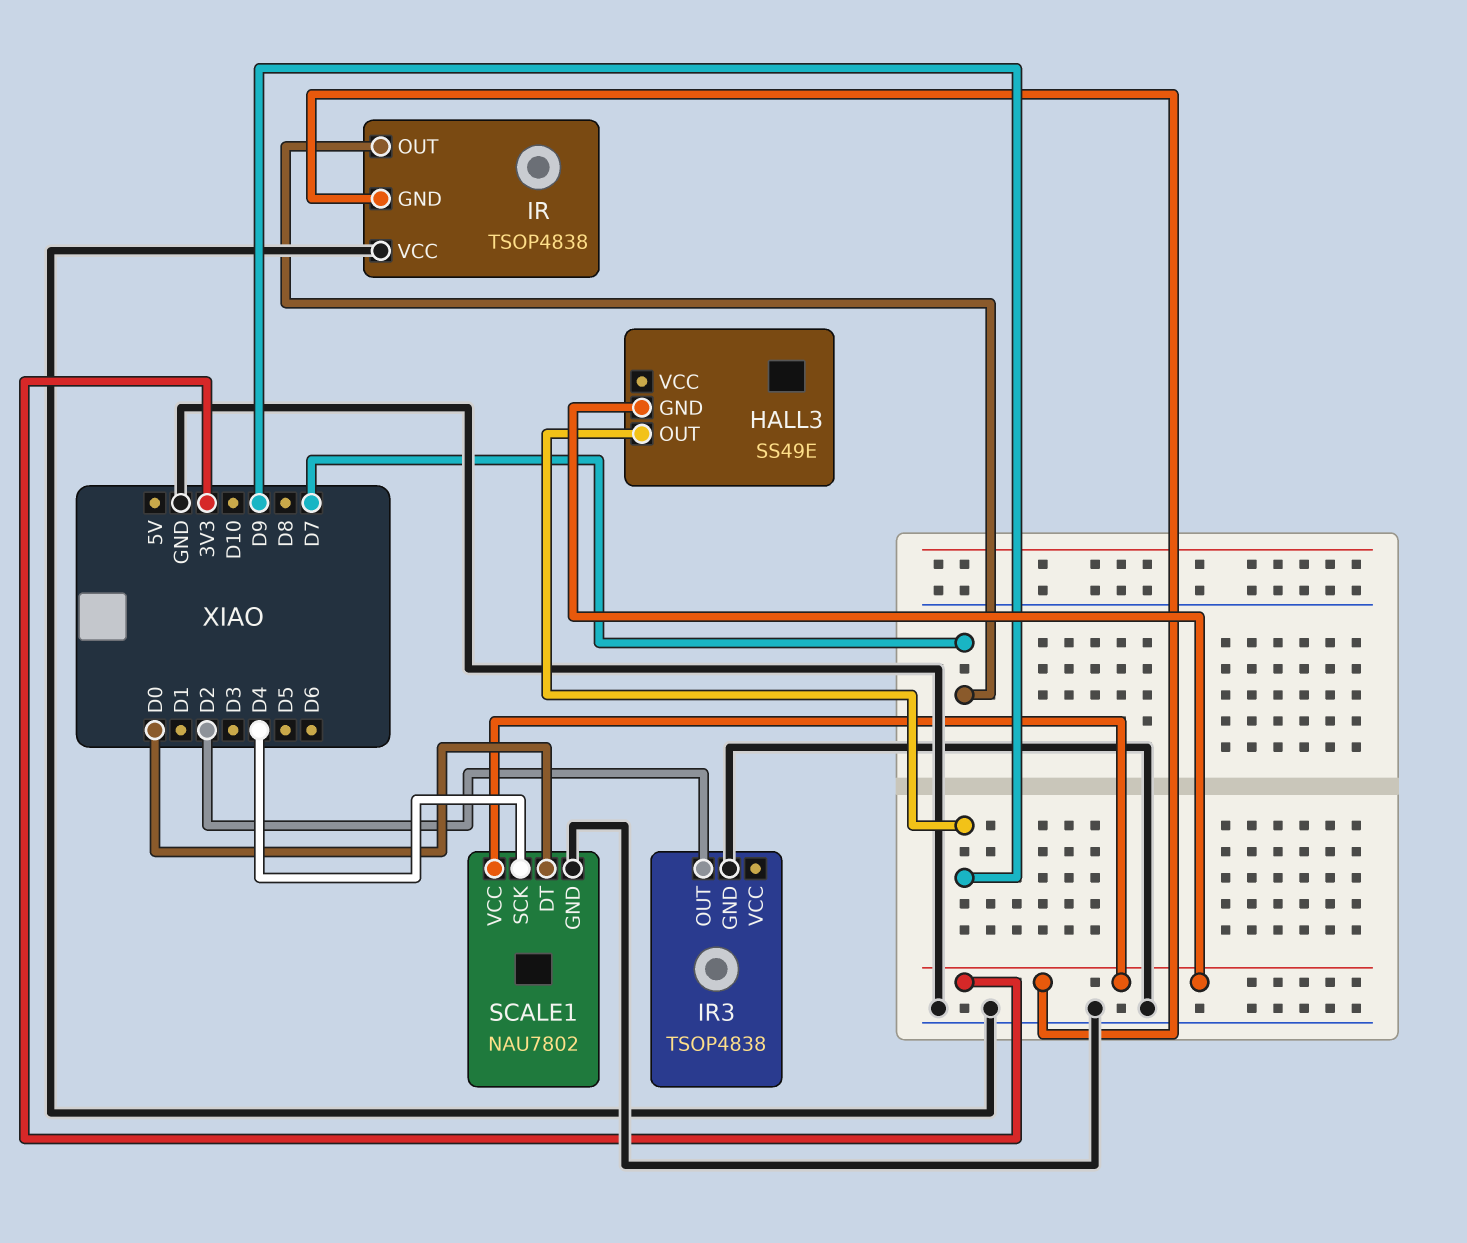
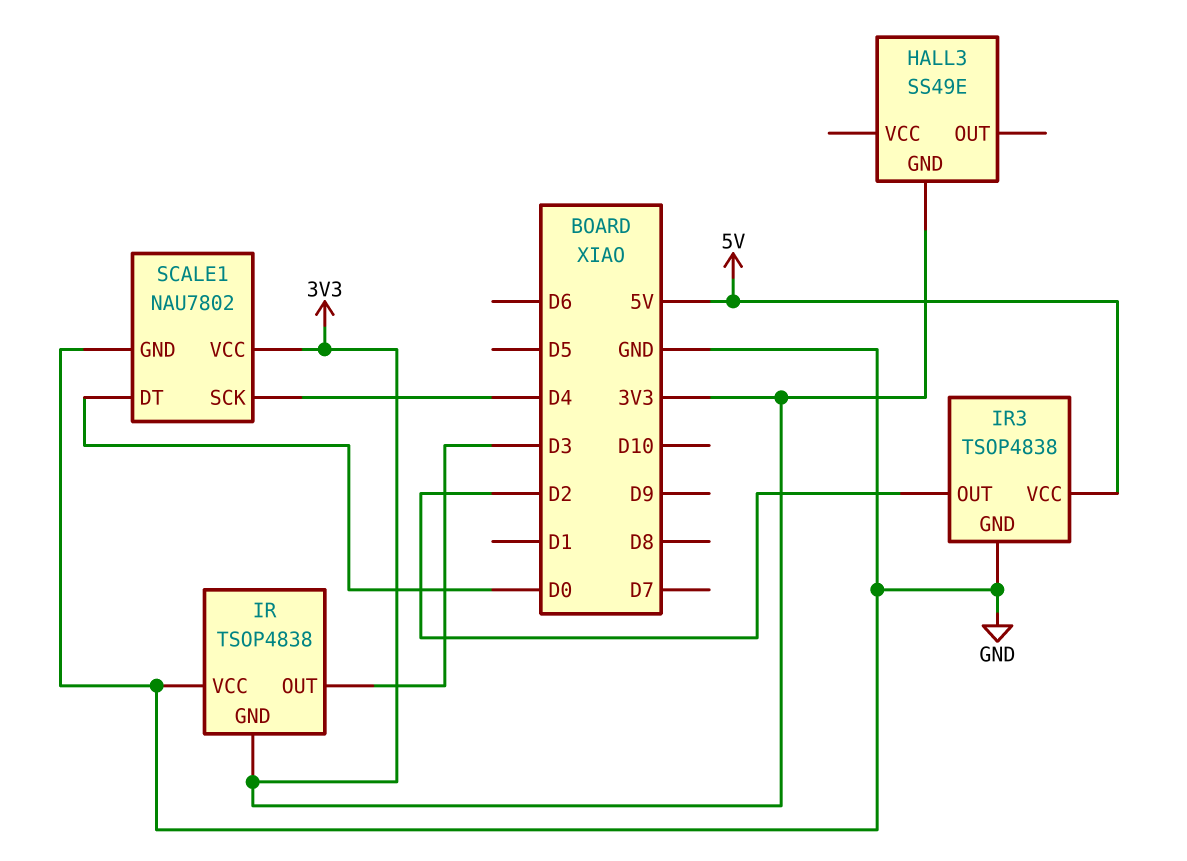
HALL3 pin OUT: D9 -> none
IR pin OUT: D7 -> D3
IR3 pin VCC: none -> 5V

